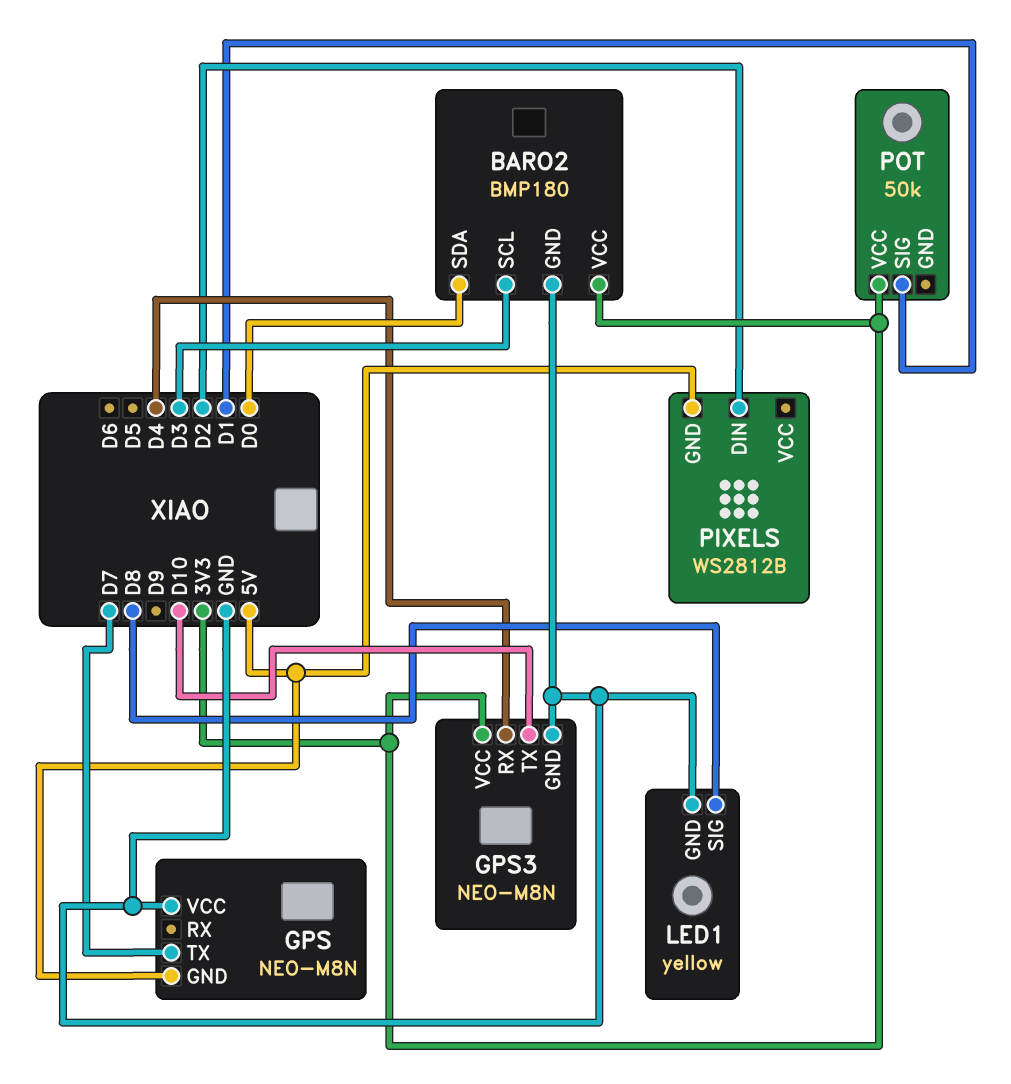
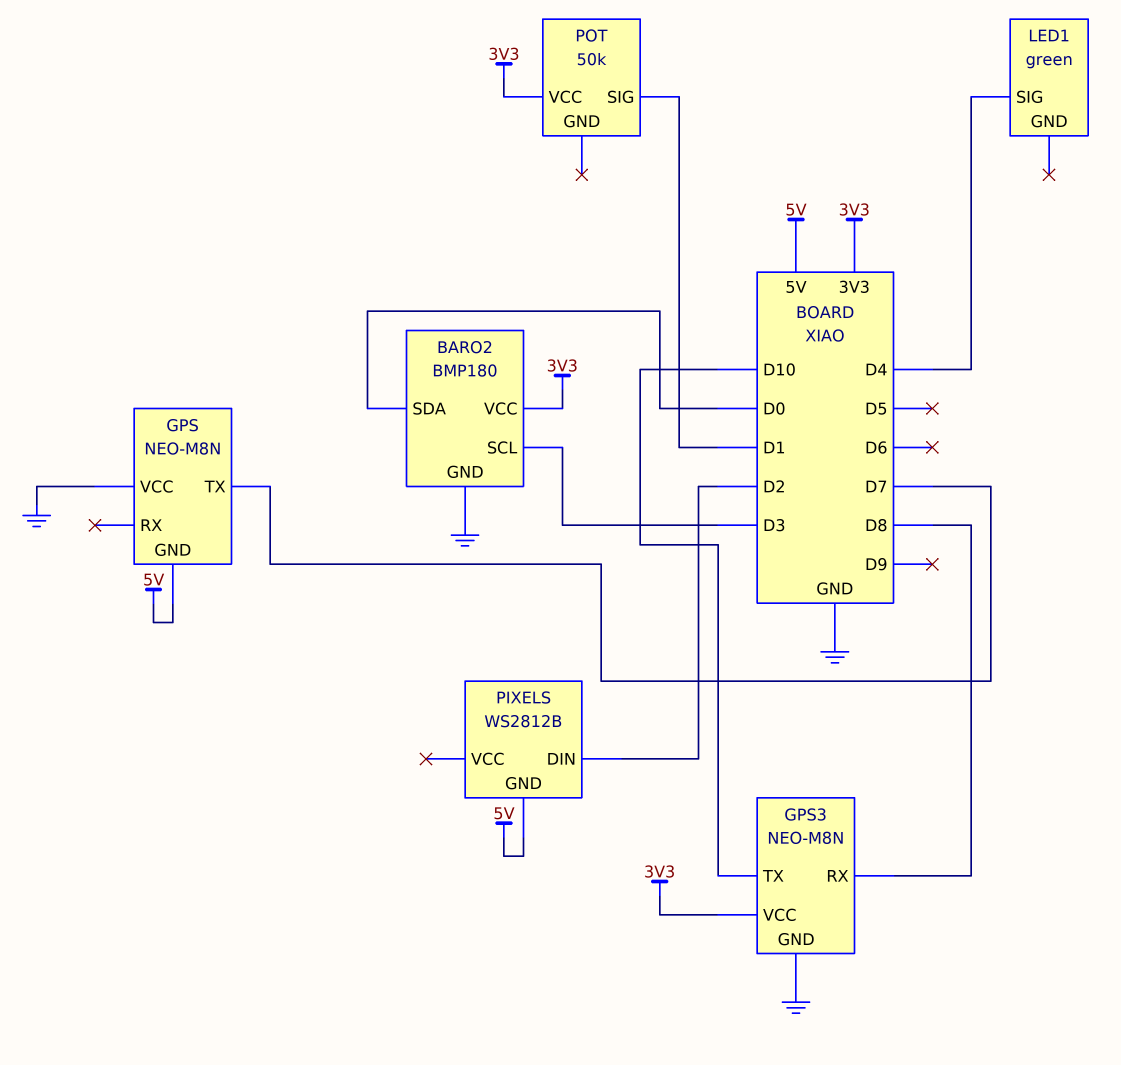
GPS3 pin RX: D4 -> D8
LED1: yellow -> green
LED1 pin GND: GND -> none
LED1 pin SIG: D8 -> D4

